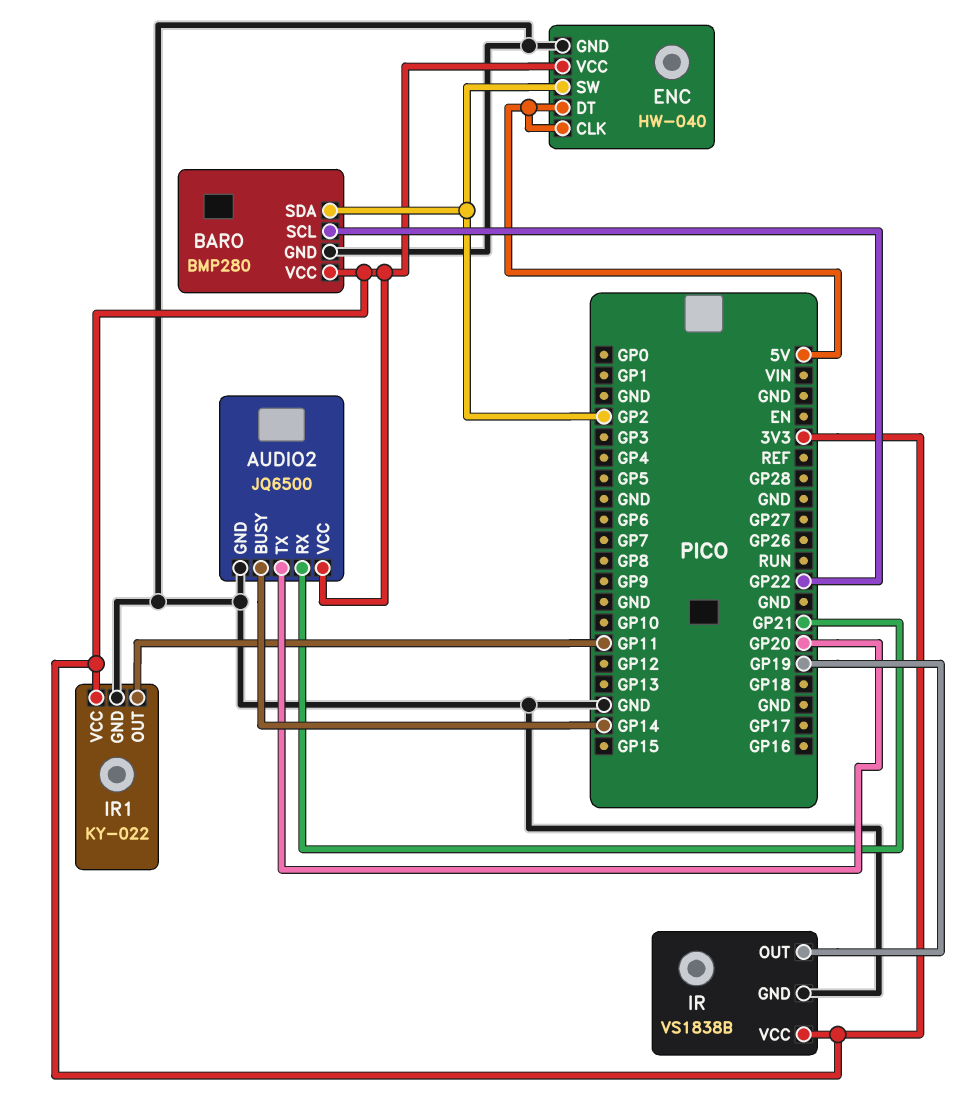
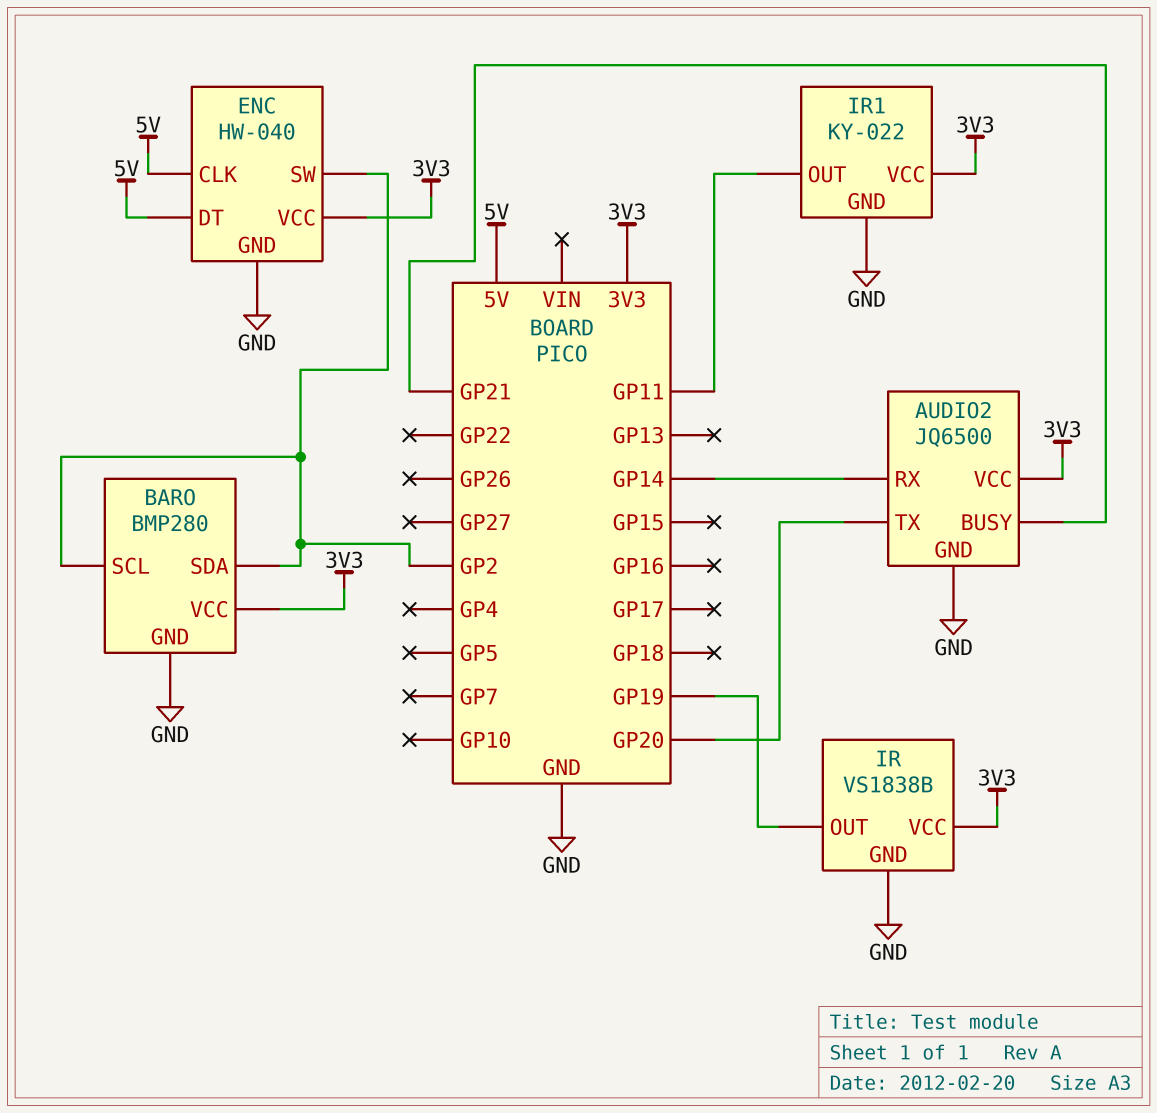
AUDIO2 pin BUSY: GP14 -> GP21
AUDIO2 pin RX: GP21 -> GP14
BARO pin SCL: GP22 -> GP2

